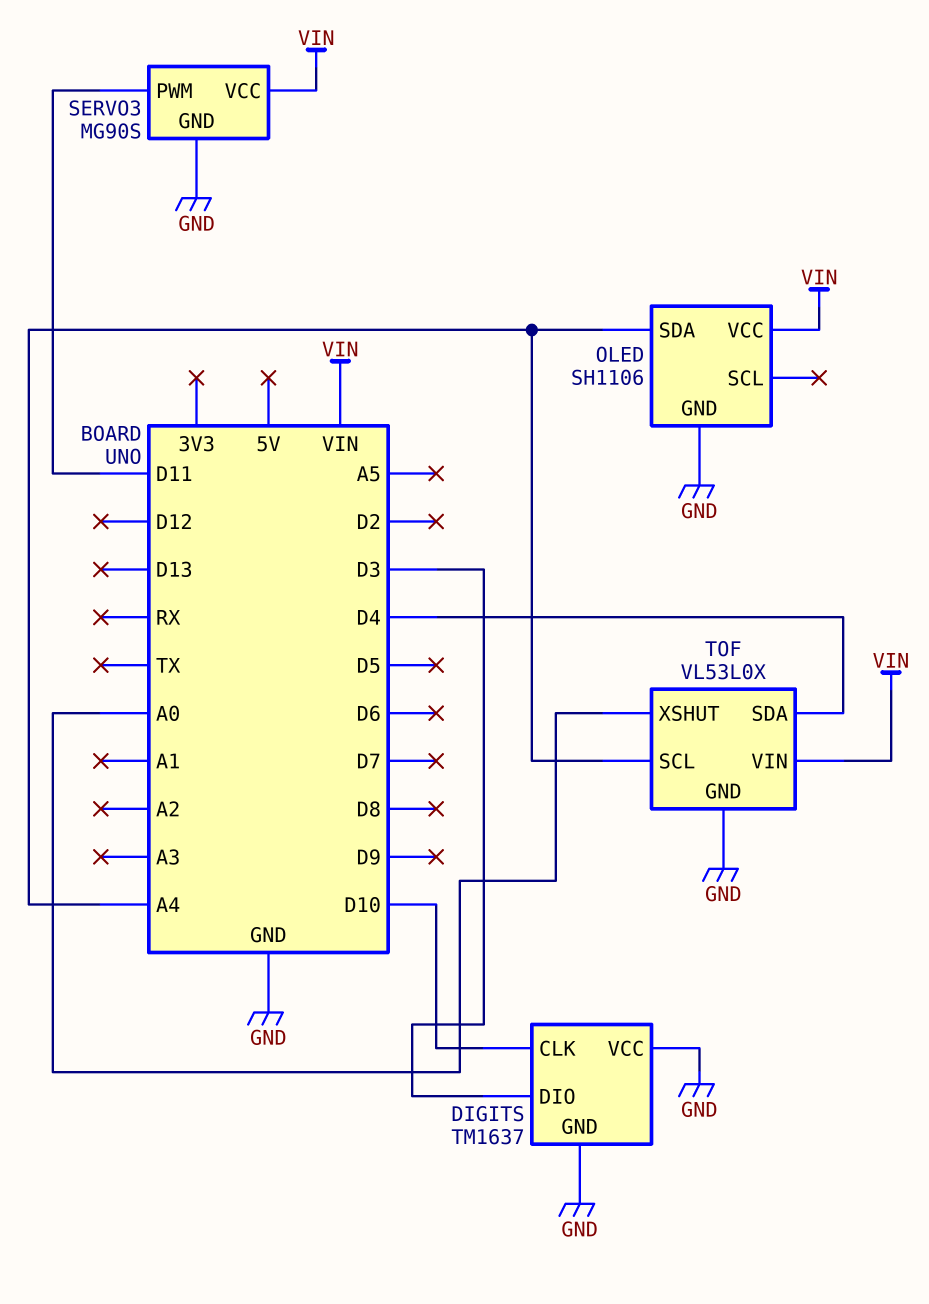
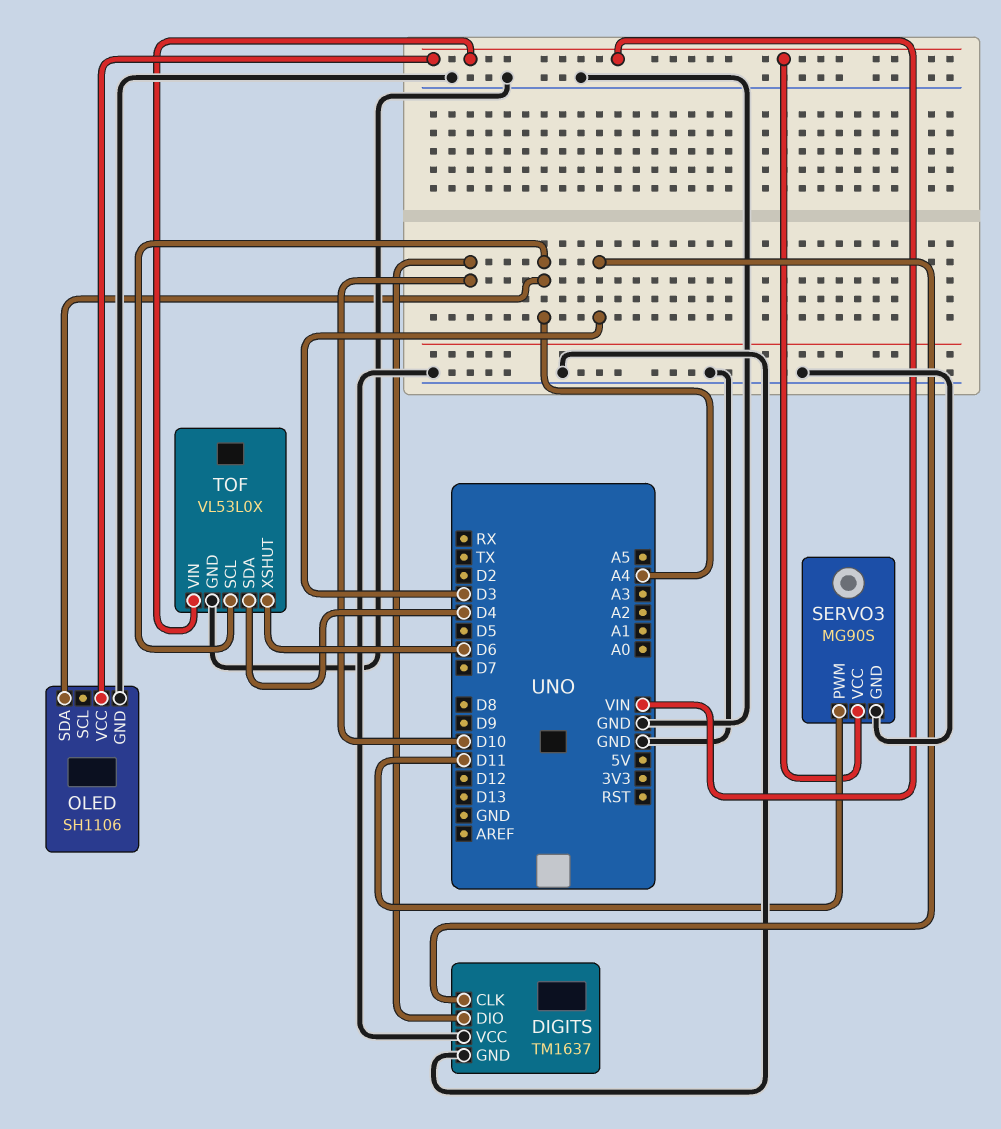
DIGITS pin CLK: D10 -> D3
DIGITS pin DIO: D3 -> D10
TOF pin XSHUT: A0 -> D6

